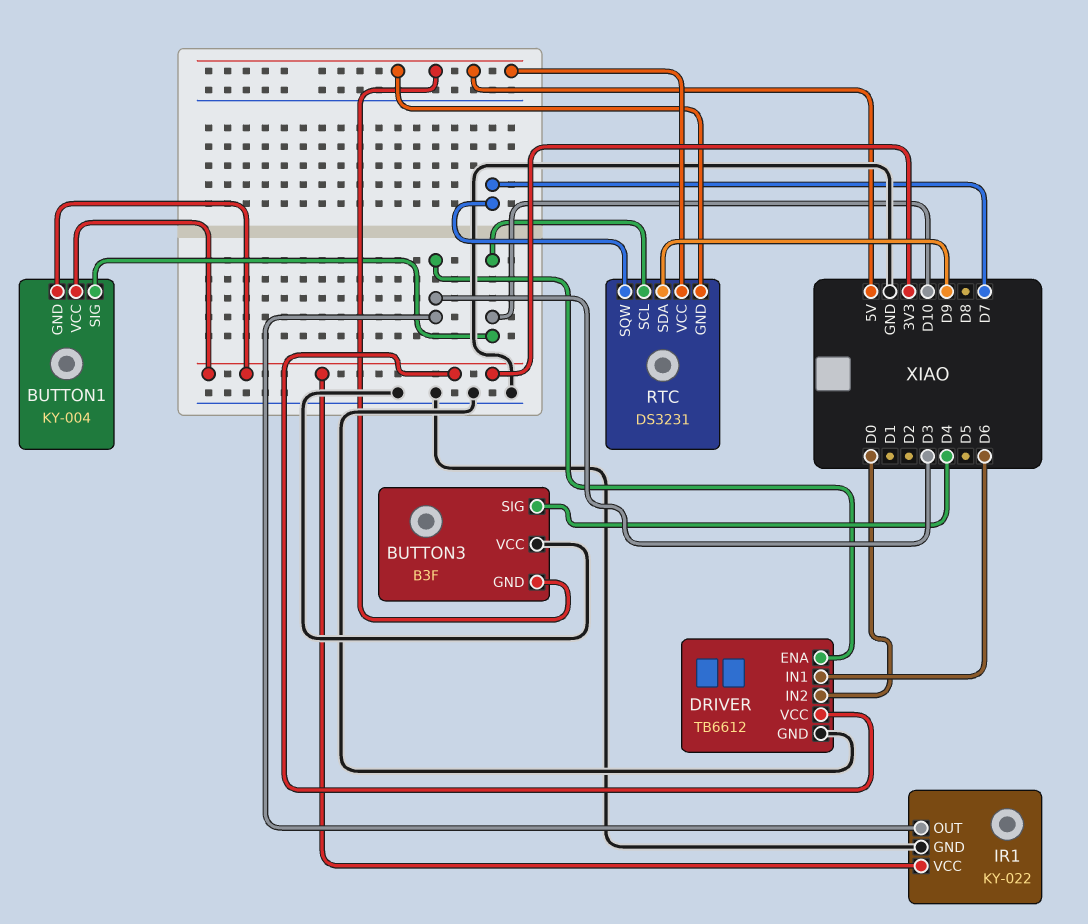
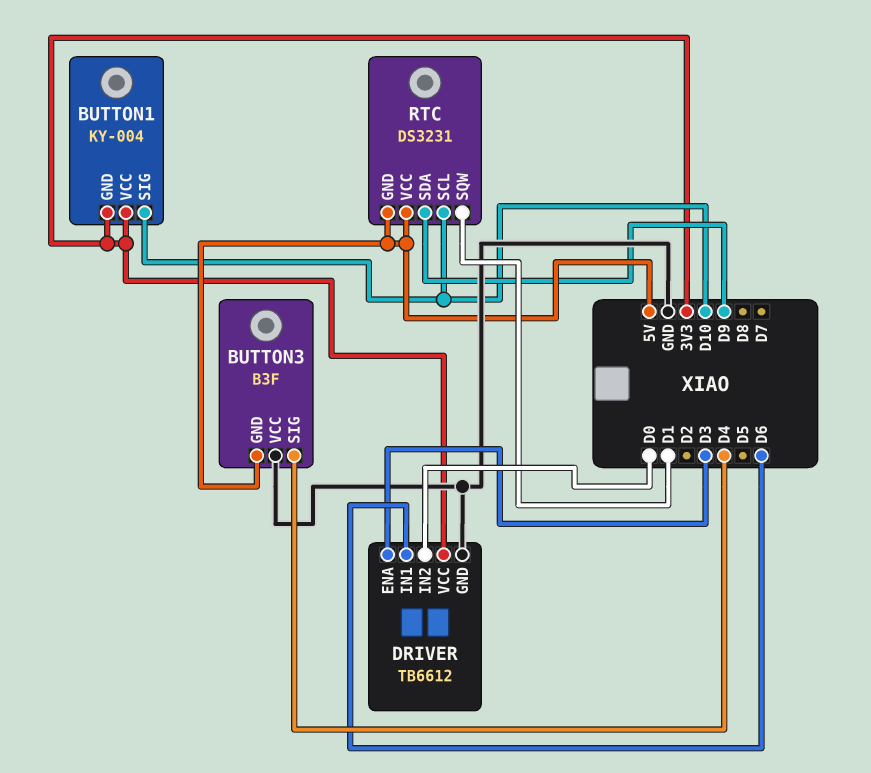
IR1: KY-022 -> none
IR1 pin GND: GND -> none
IR1 pin OUT: D3 -> none
IR1 pin VCC: 3V3 -> none
RTC pin SQW: D7 -> D1

